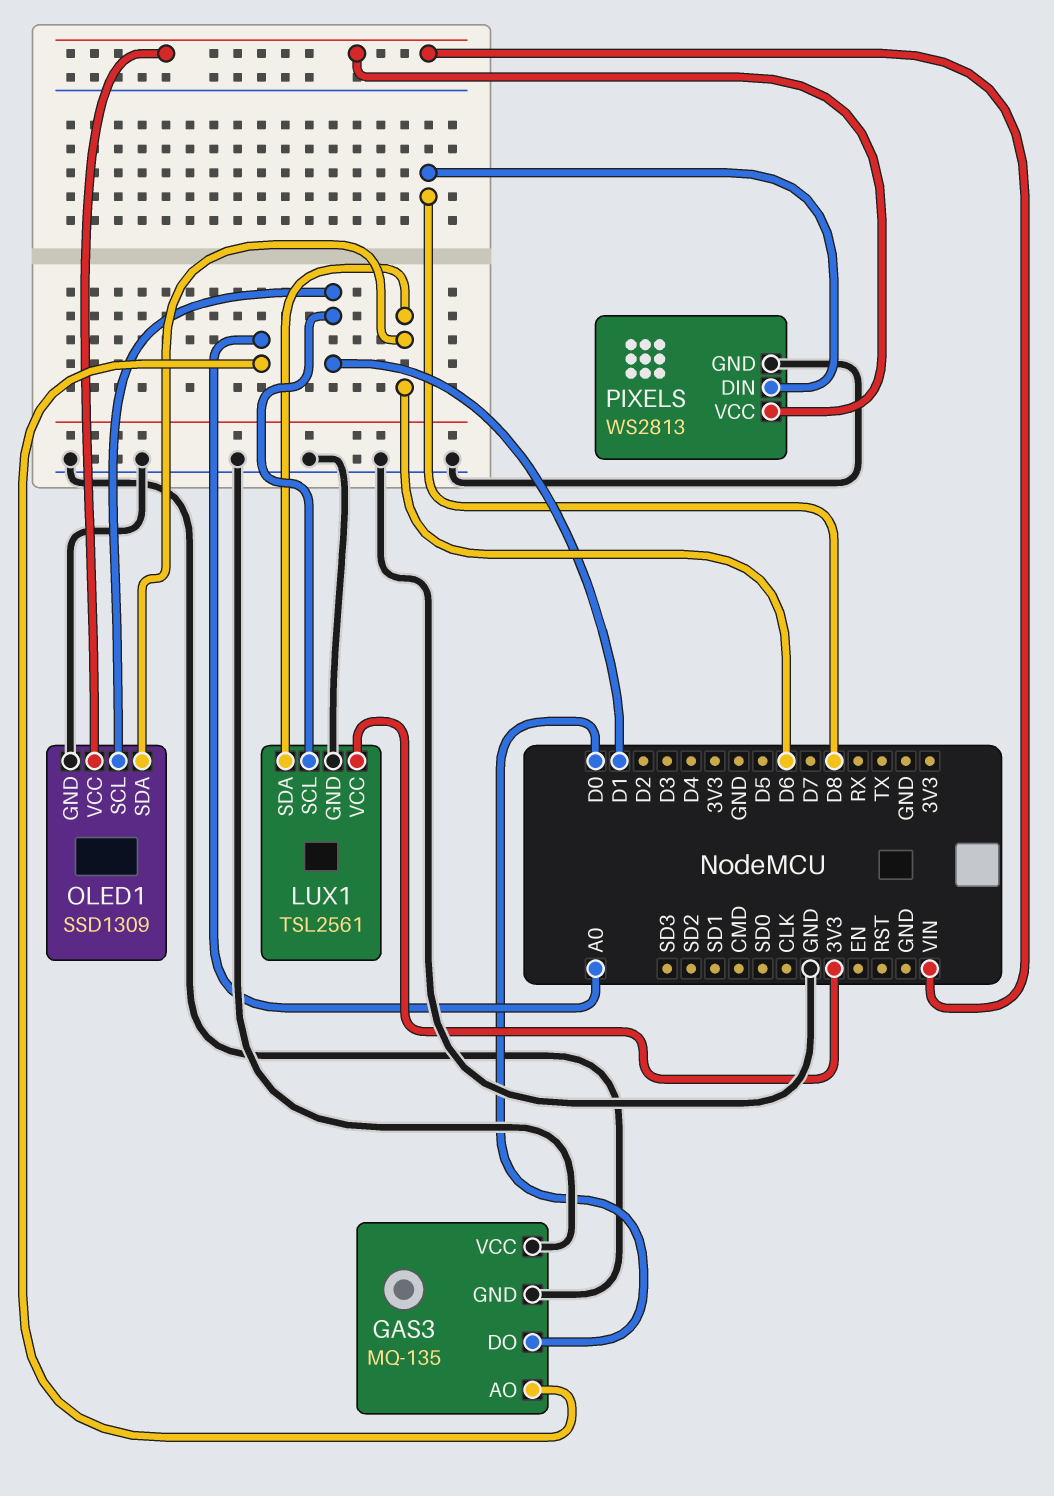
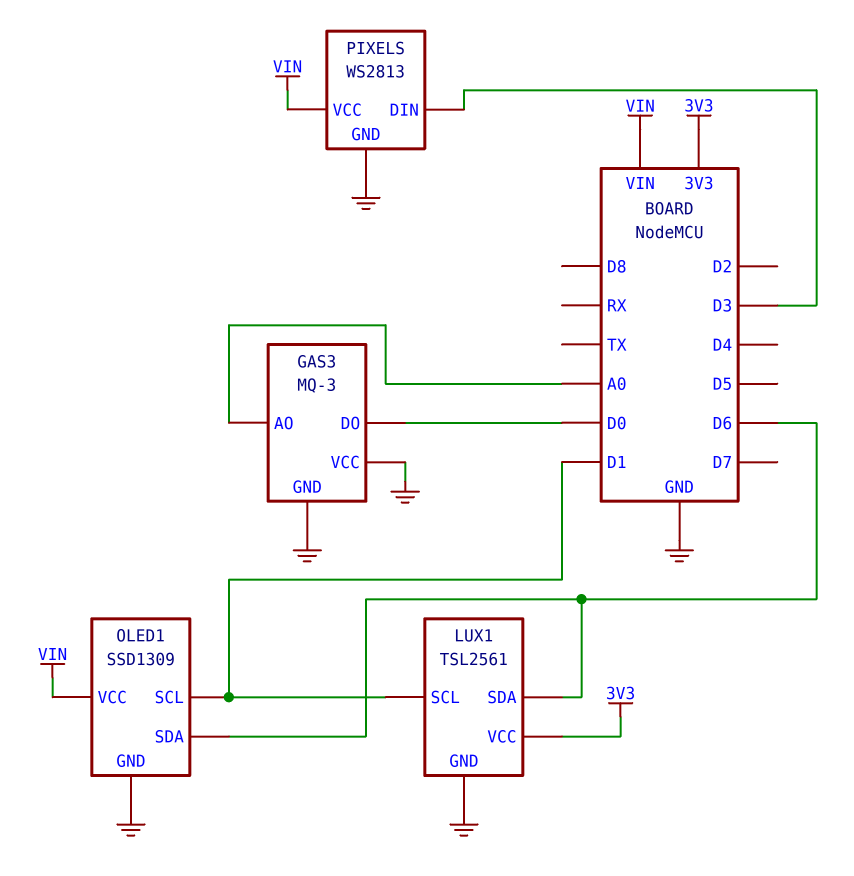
GAS3: MQ-135 -> MQ-3
PIXELS pin DIN: D8 -> D3

